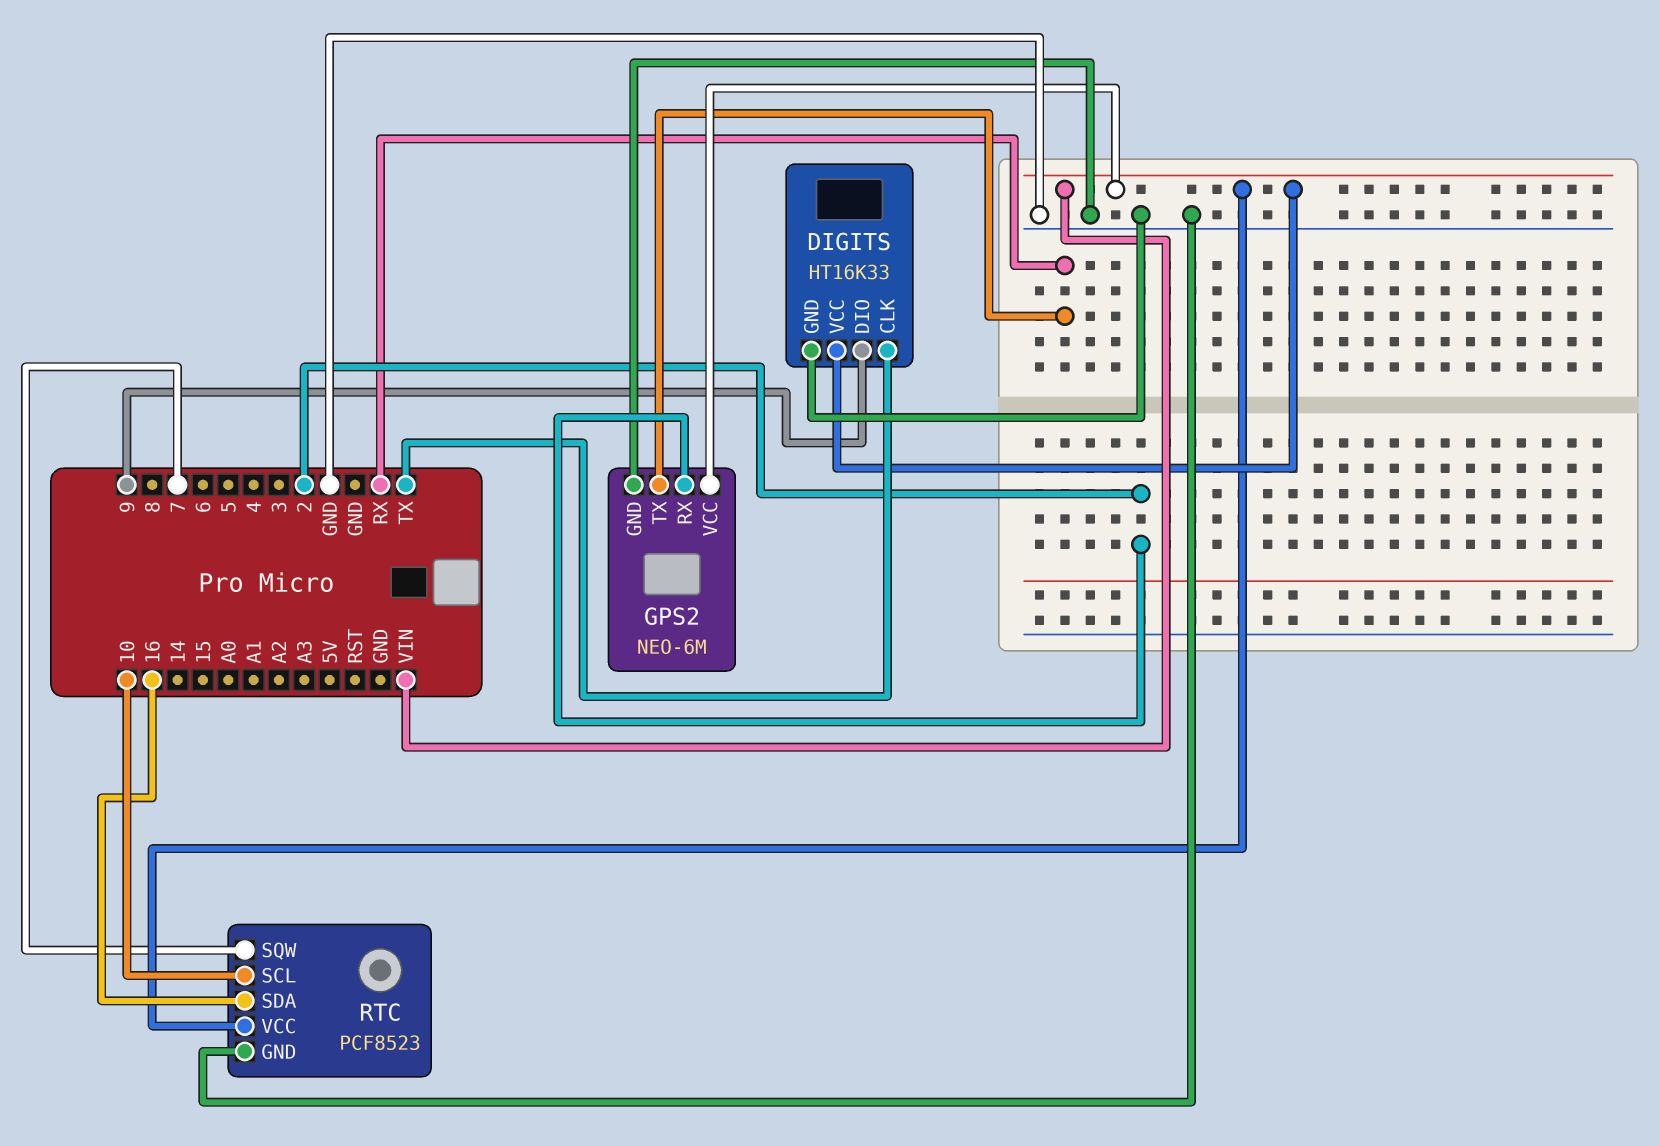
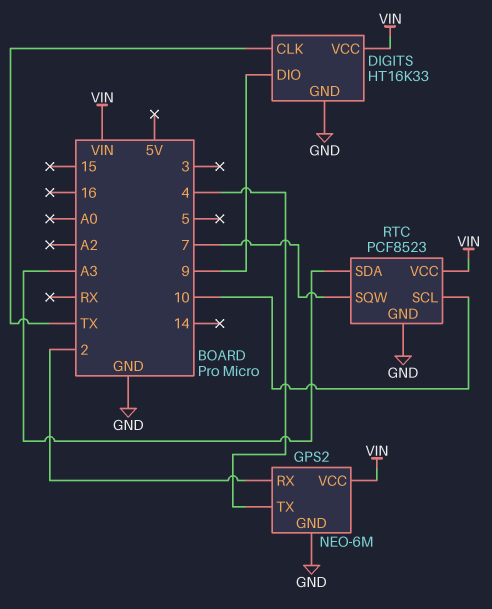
GPS2 pin TX: RX -> 4
RTC pin SDA: 16 -> A3

